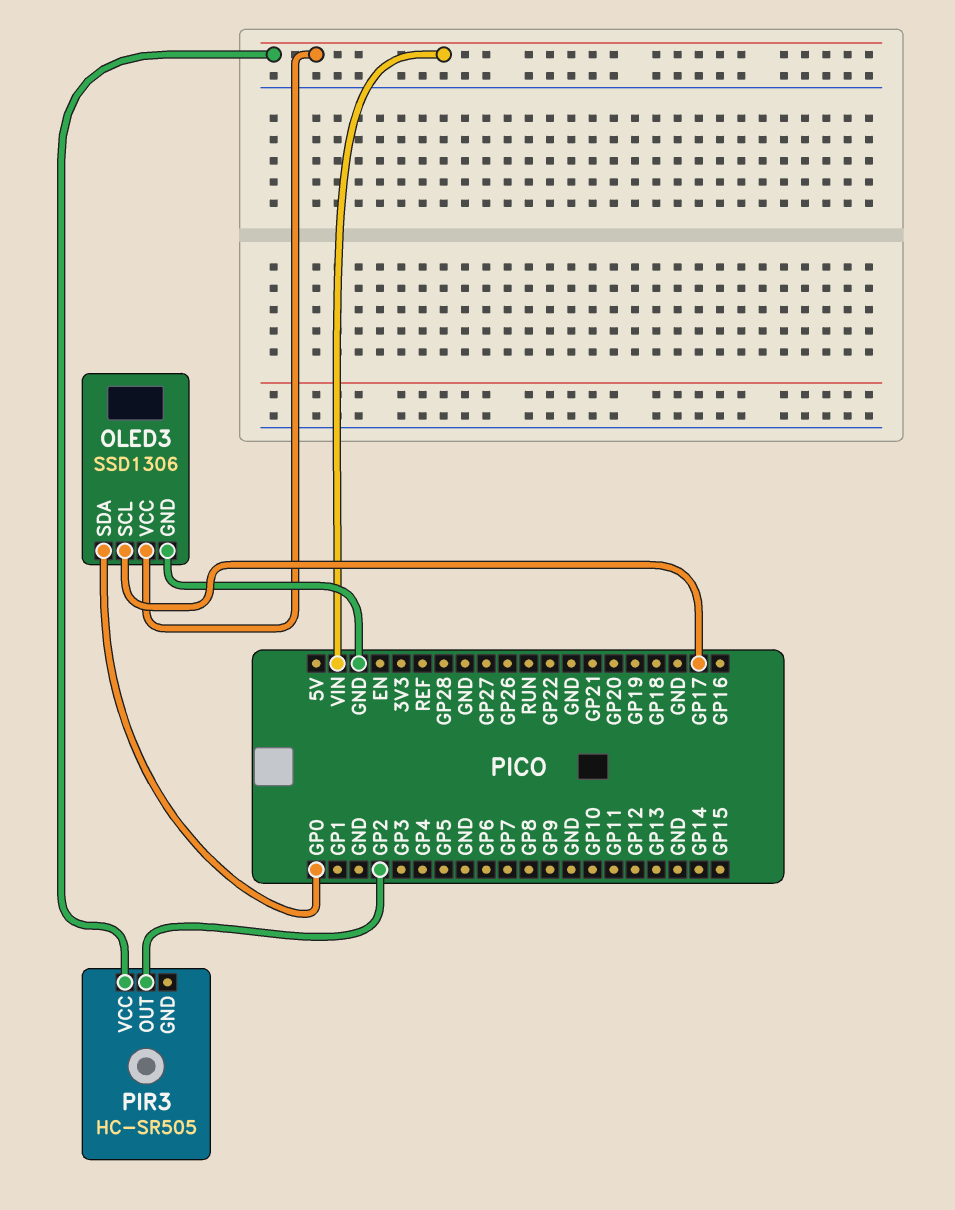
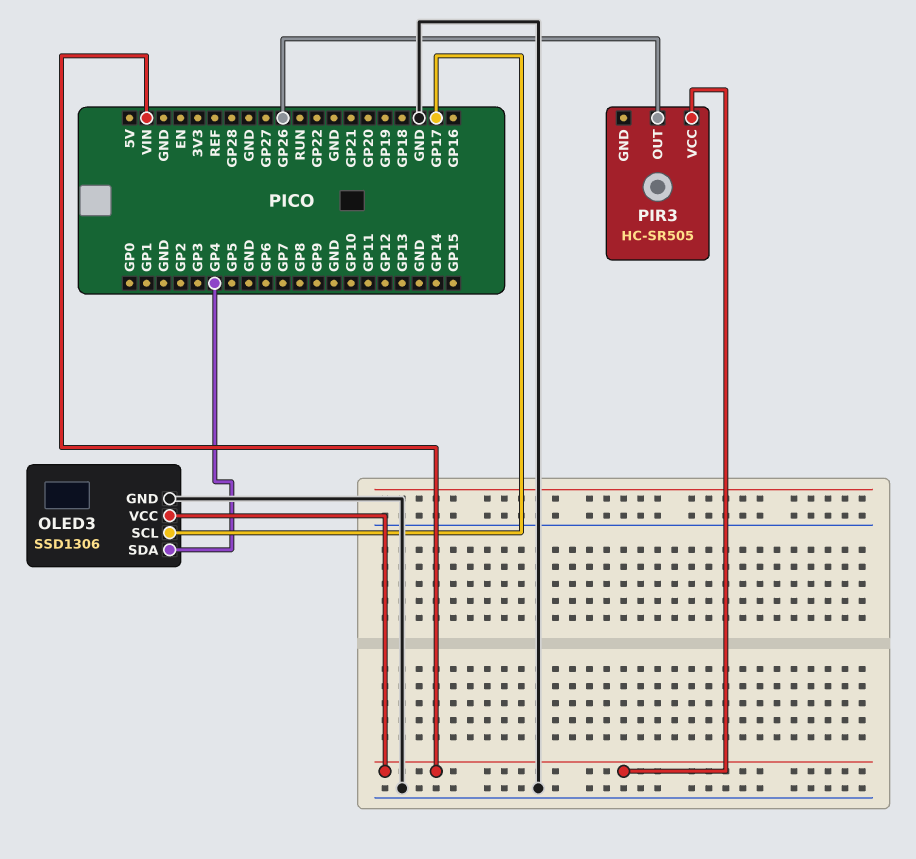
OLED3 pin SDA: GP0 -> GP4
PIR3 pin OUT: GP2 -> GP26

